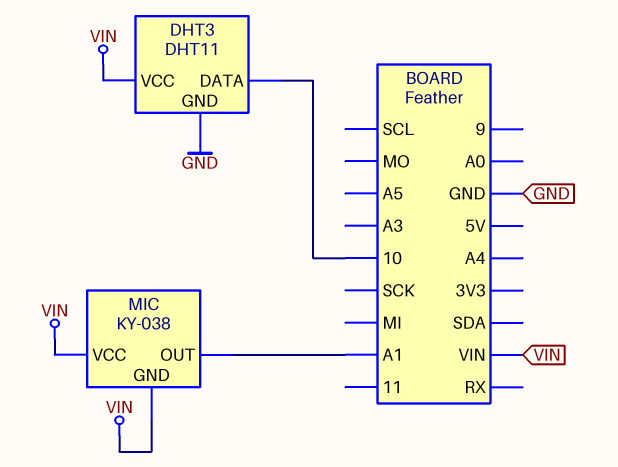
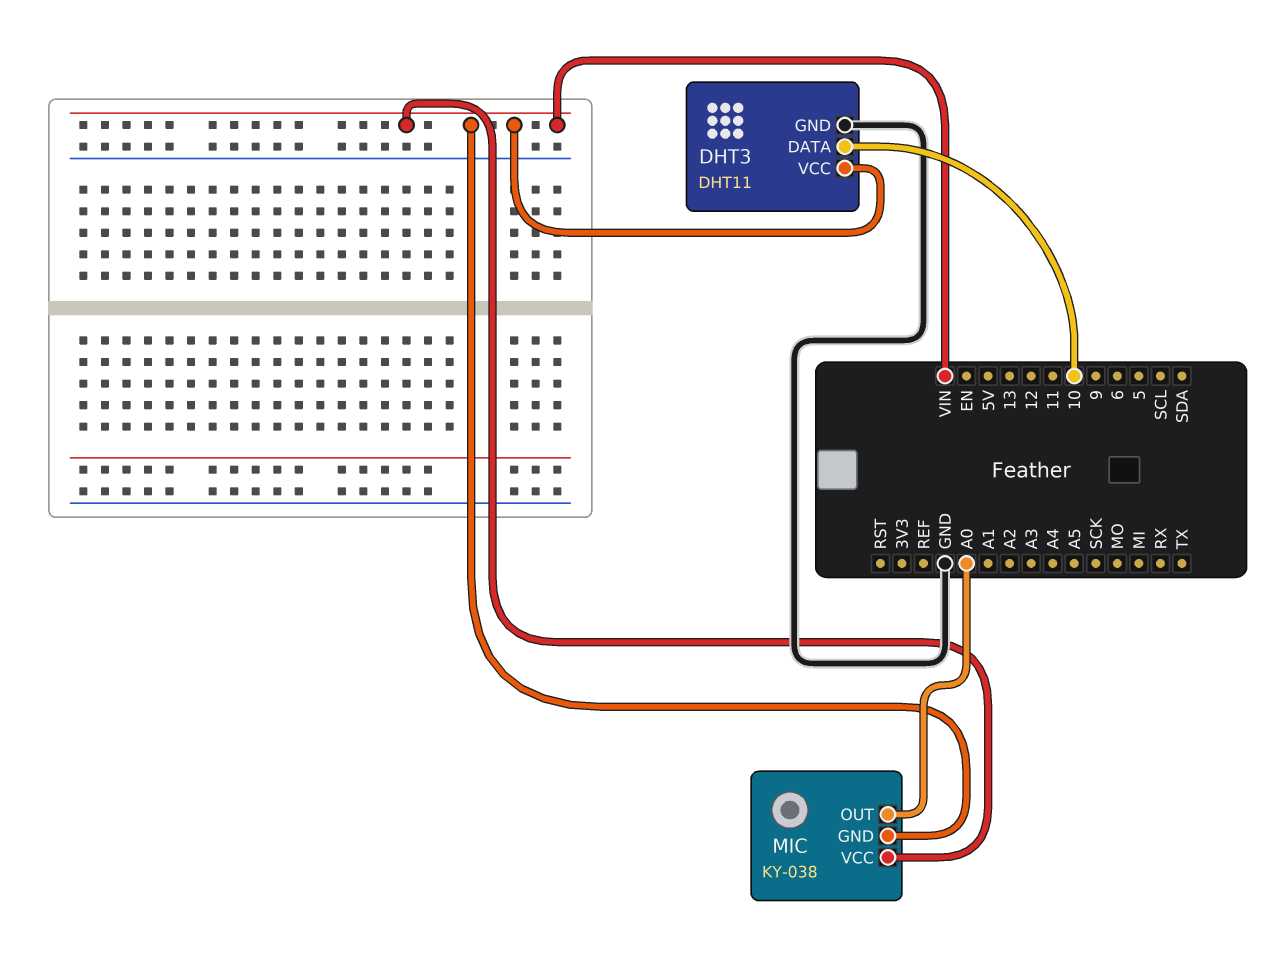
MIC pin OUT: A1 -> A0

